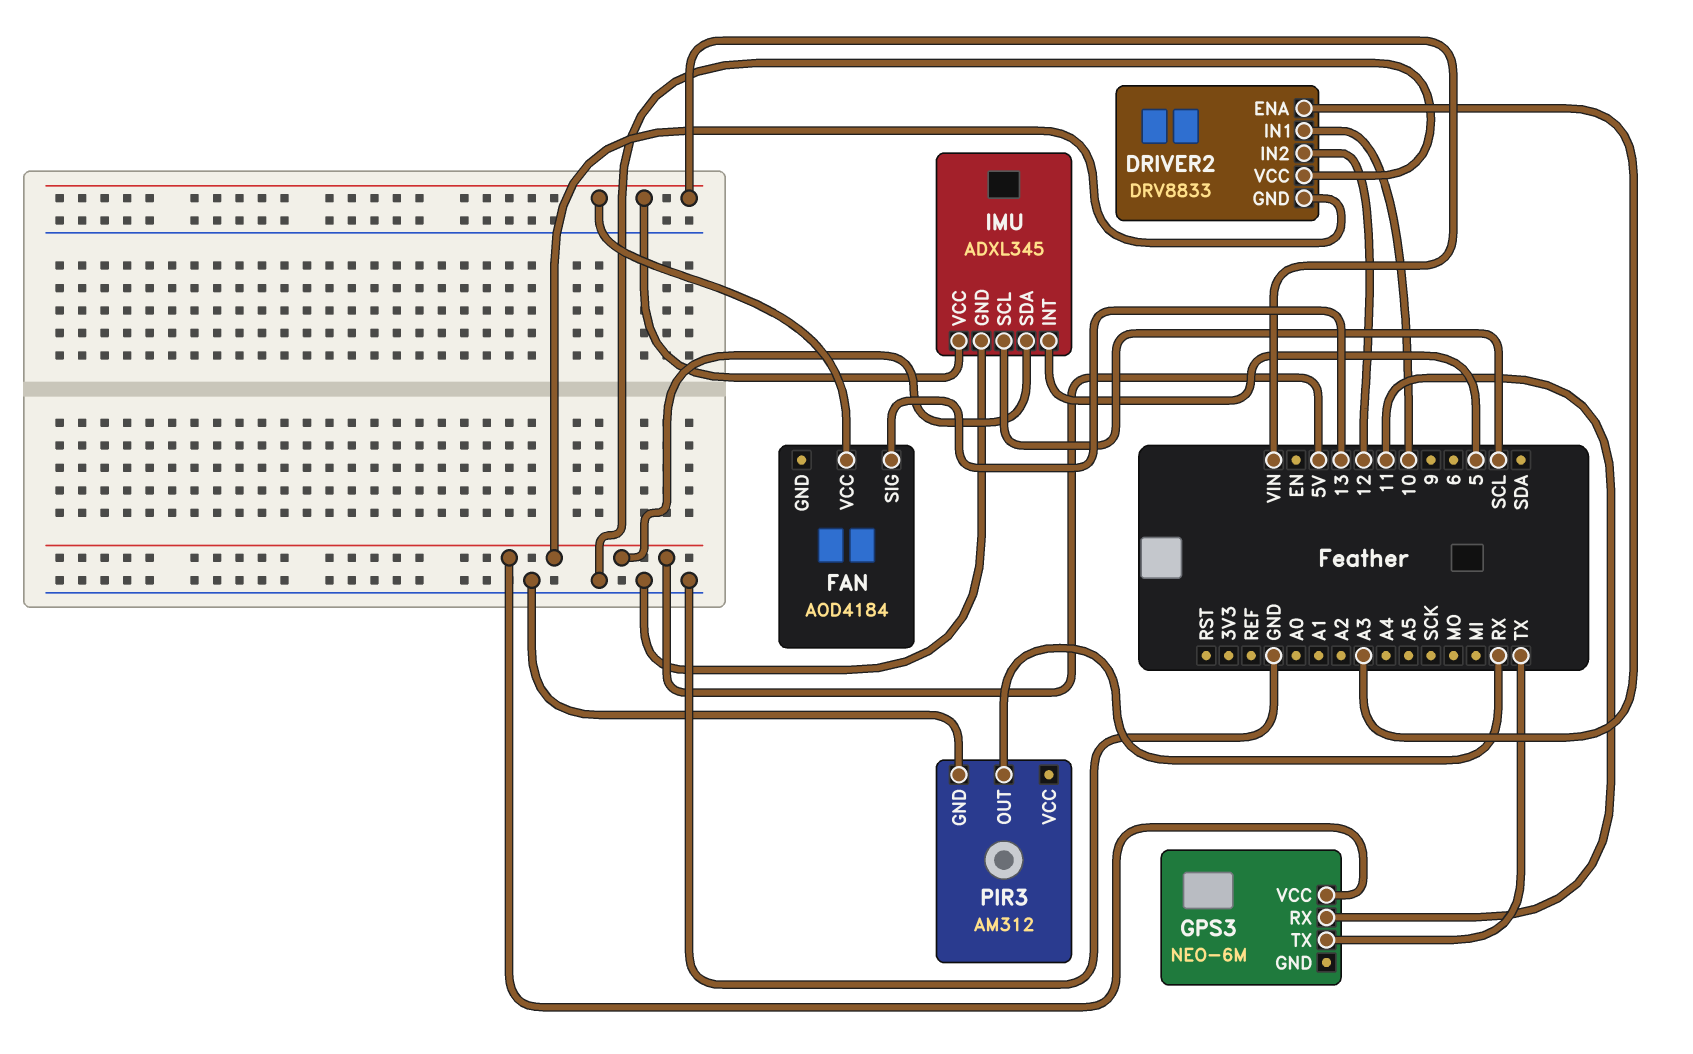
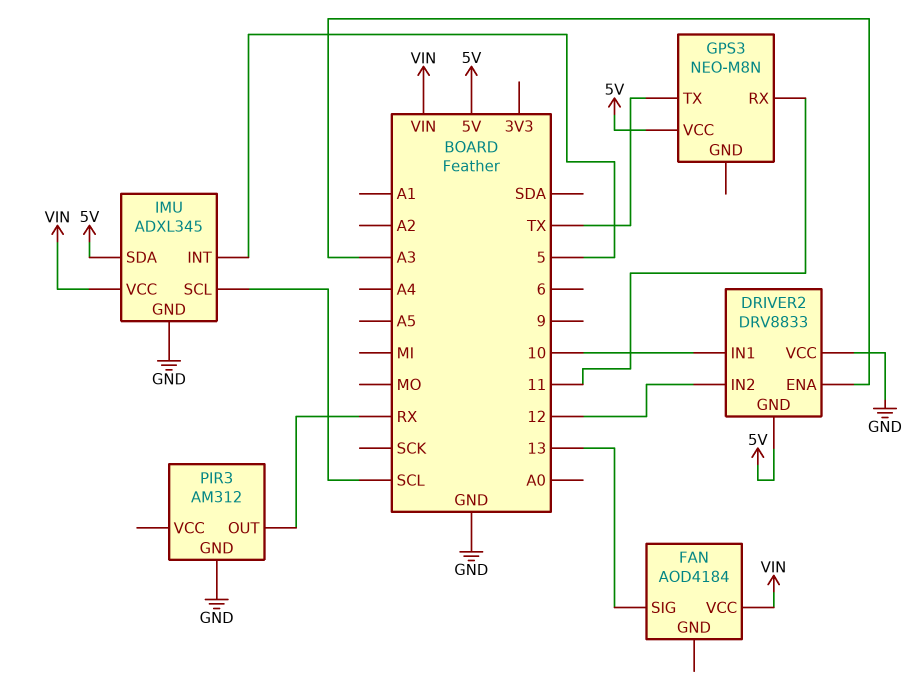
GPS3: NEO-6M -> NEO-M8N

